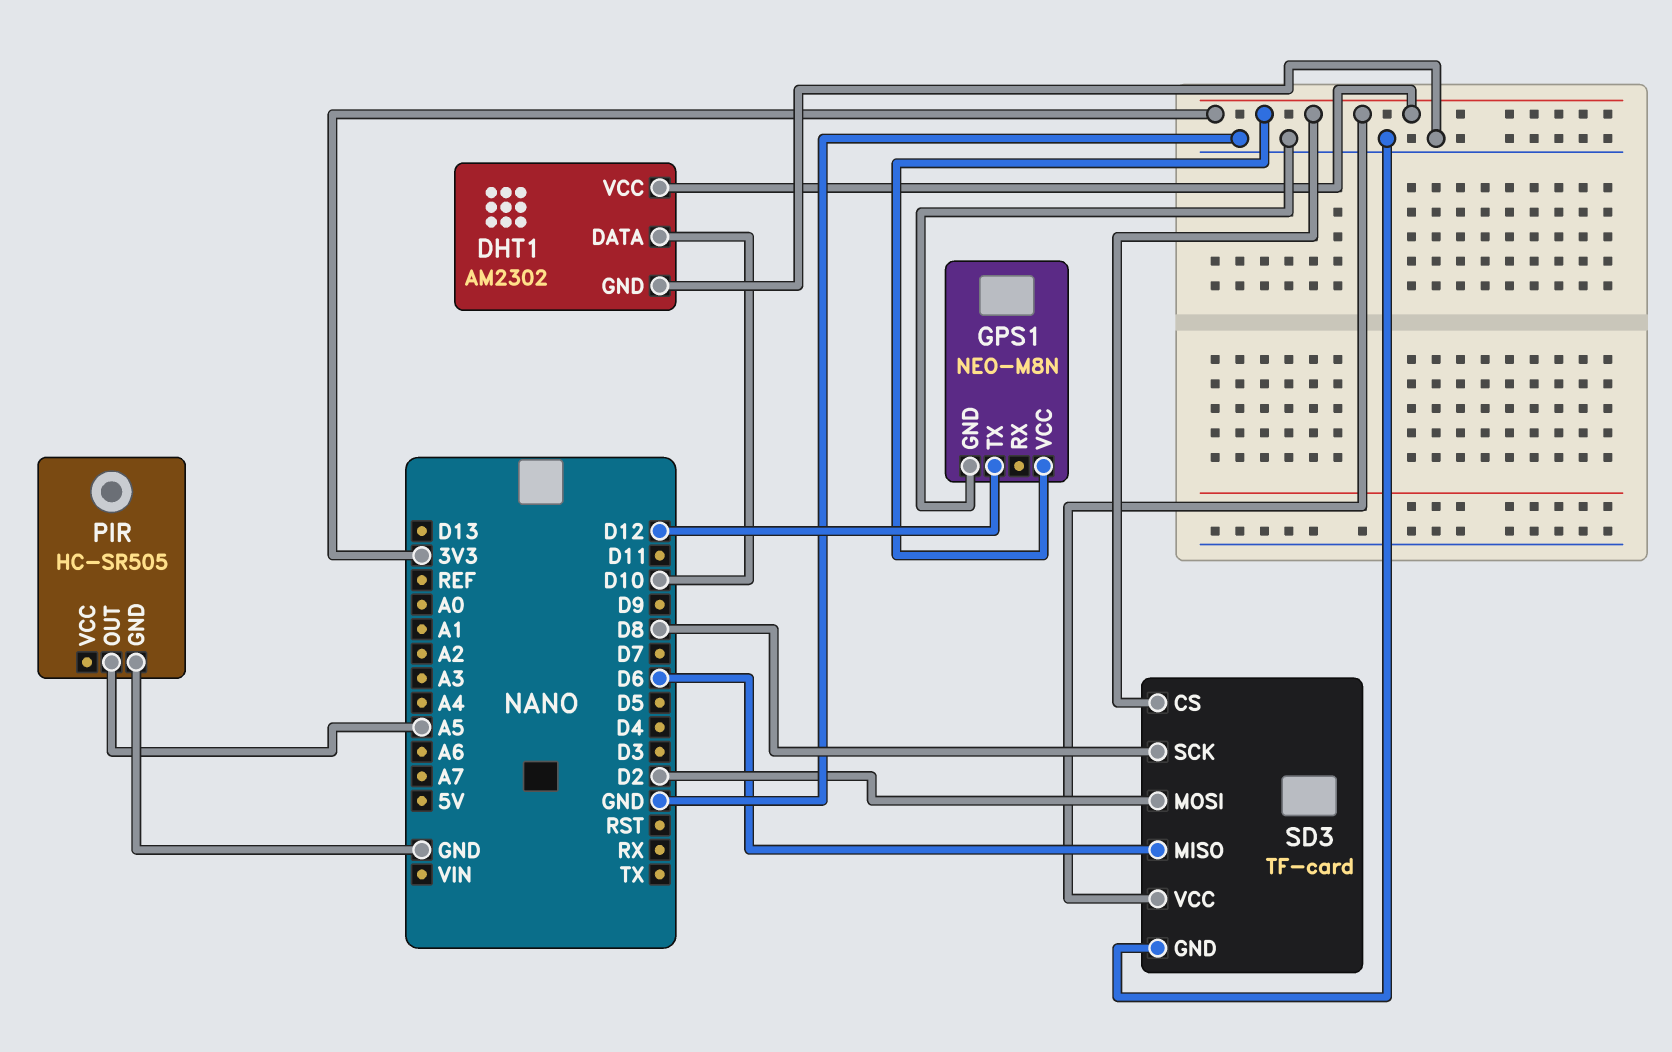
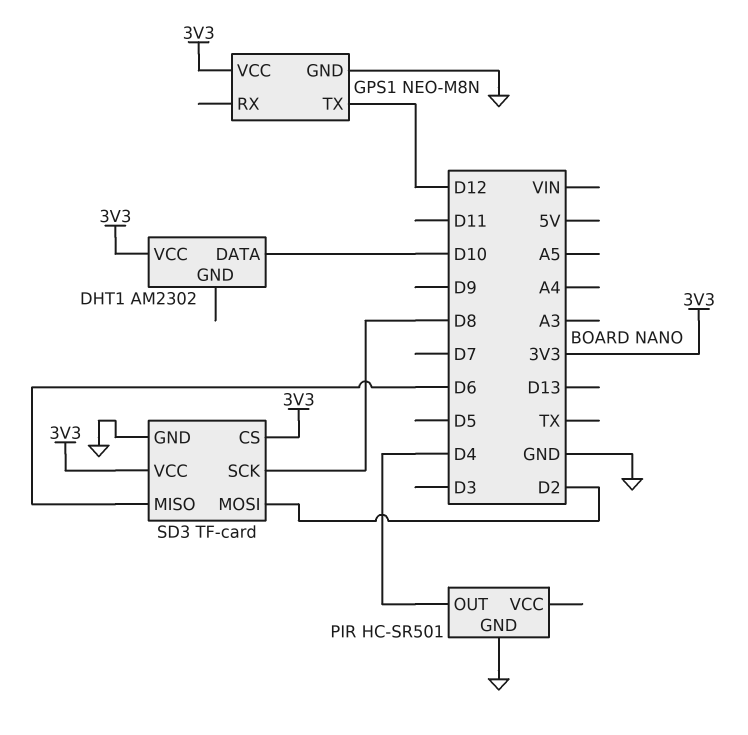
DHT1 pin GND: GND -> none
PIR: HC-SR505 -> HC-SR501
PIR pin OUT: A5 -> D4

